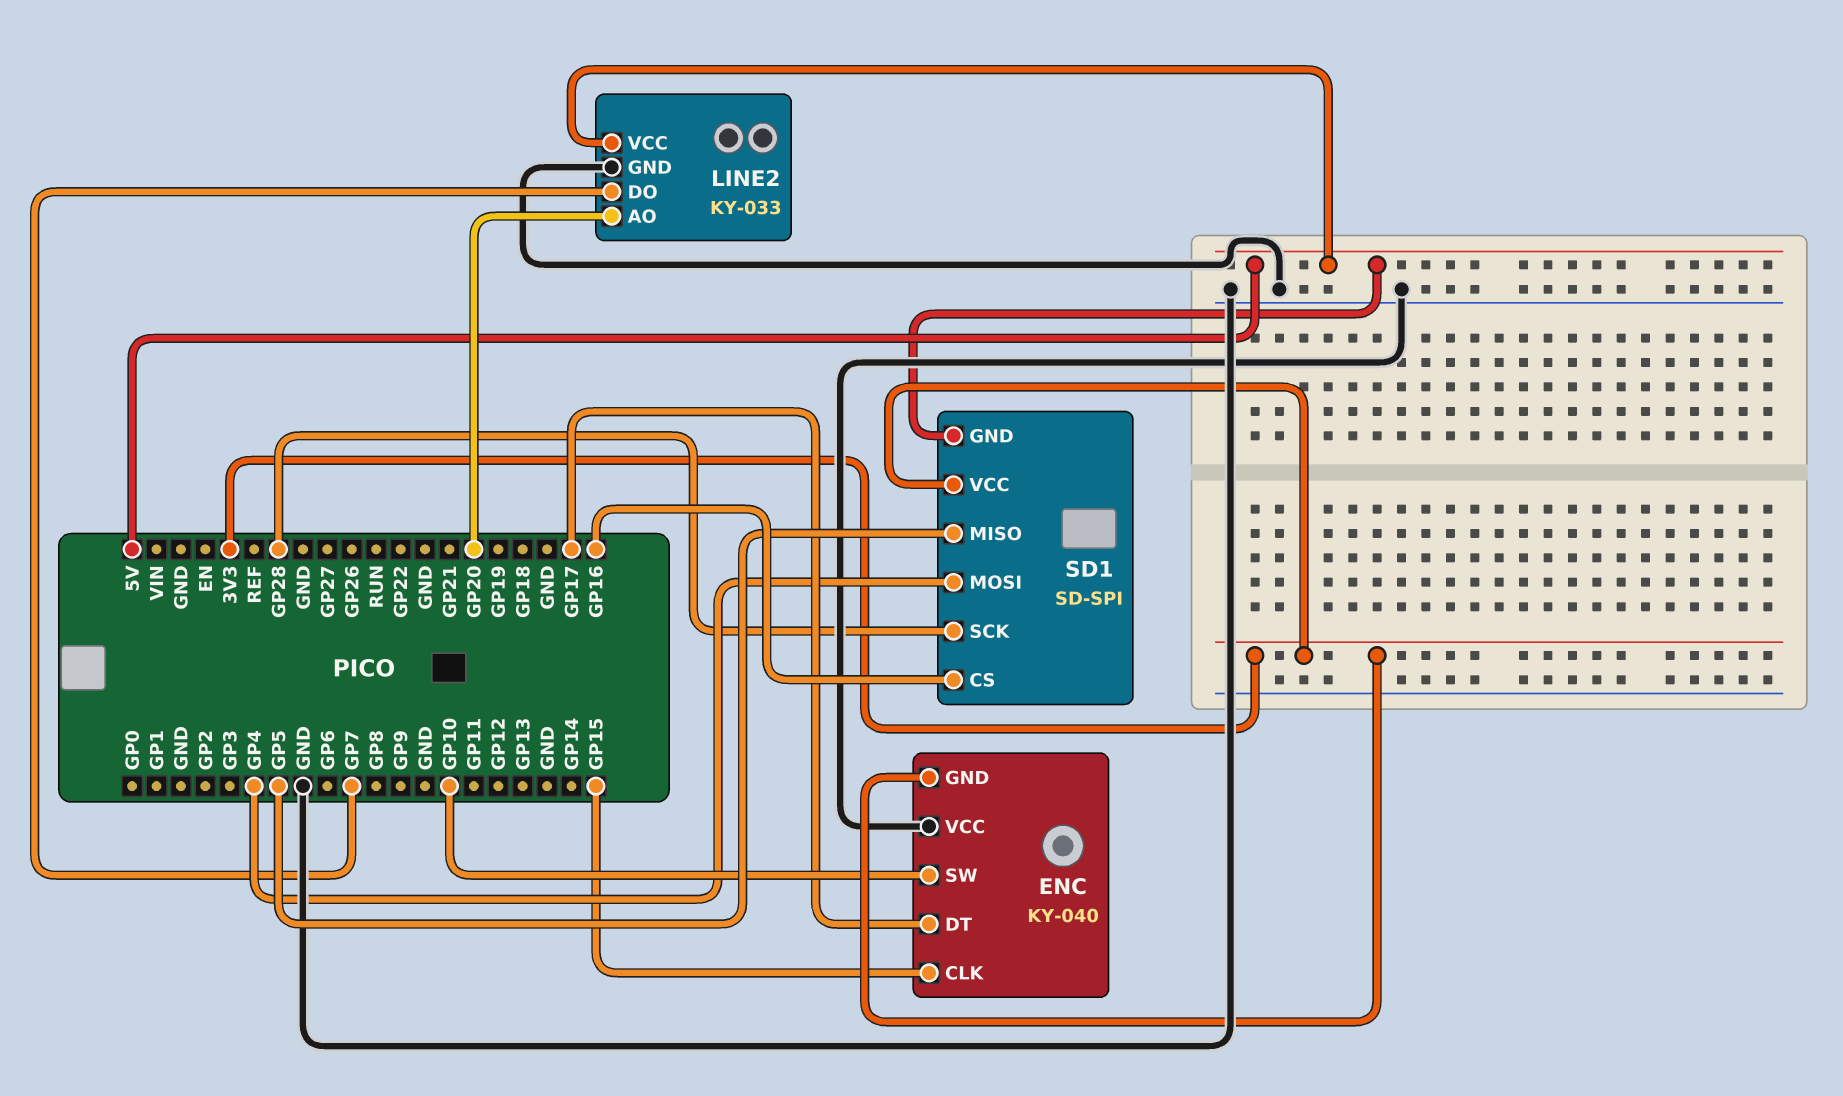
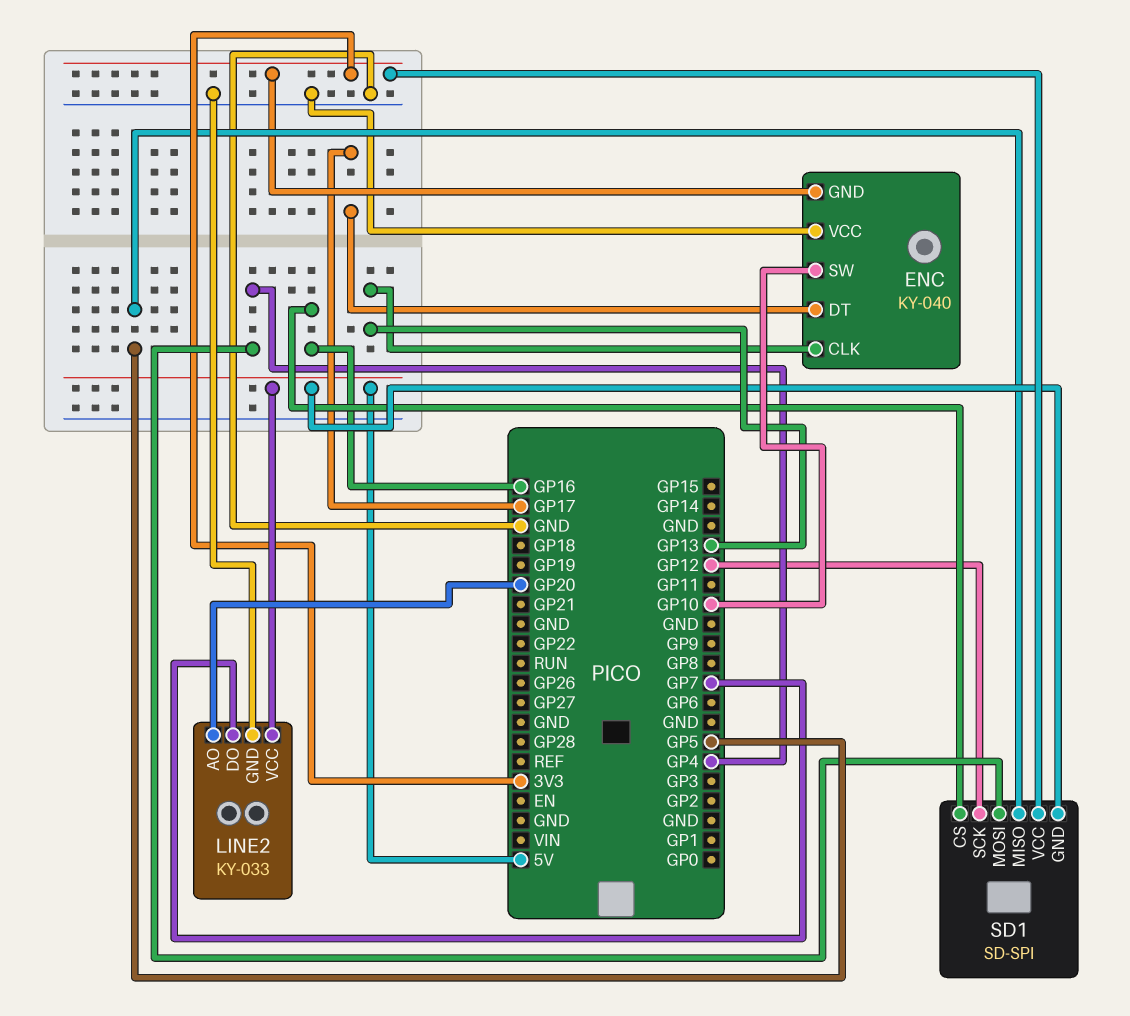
ENC pin CLK: GP15 -> GP13
SD1 pin SCK: GP28 -> GP12

